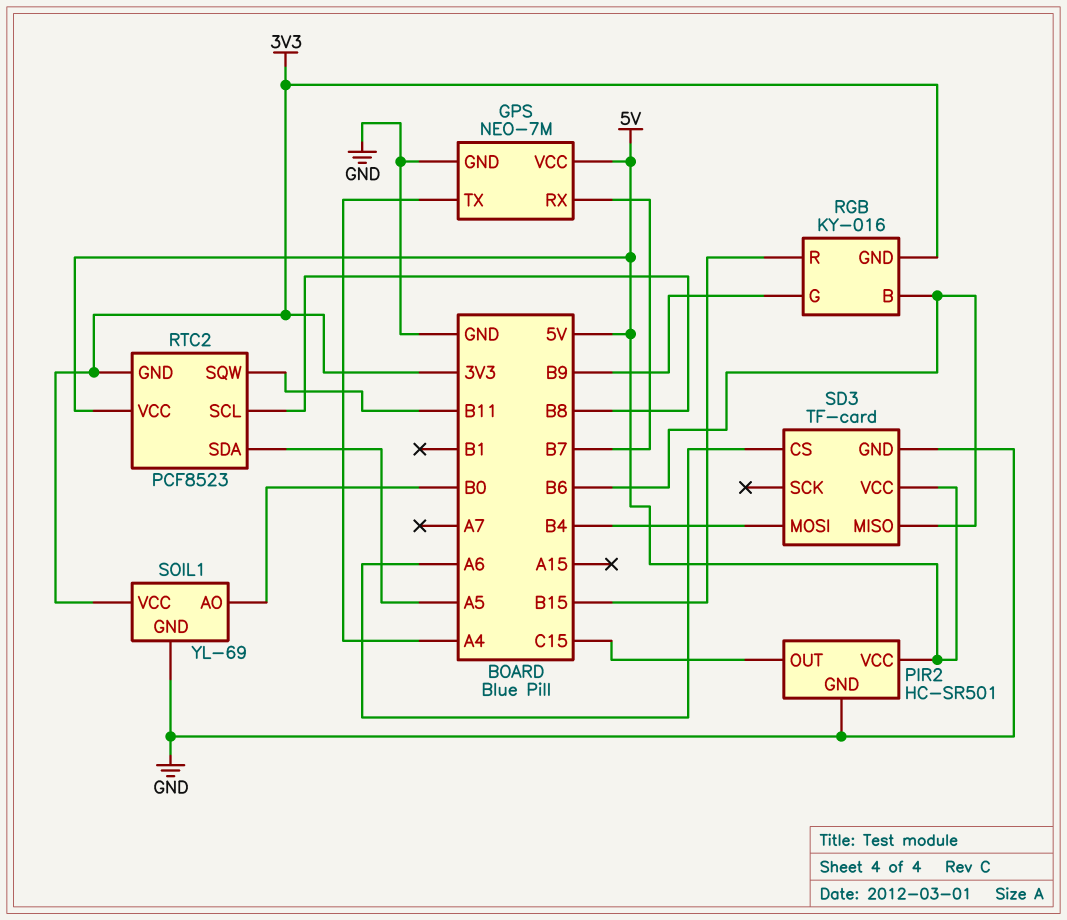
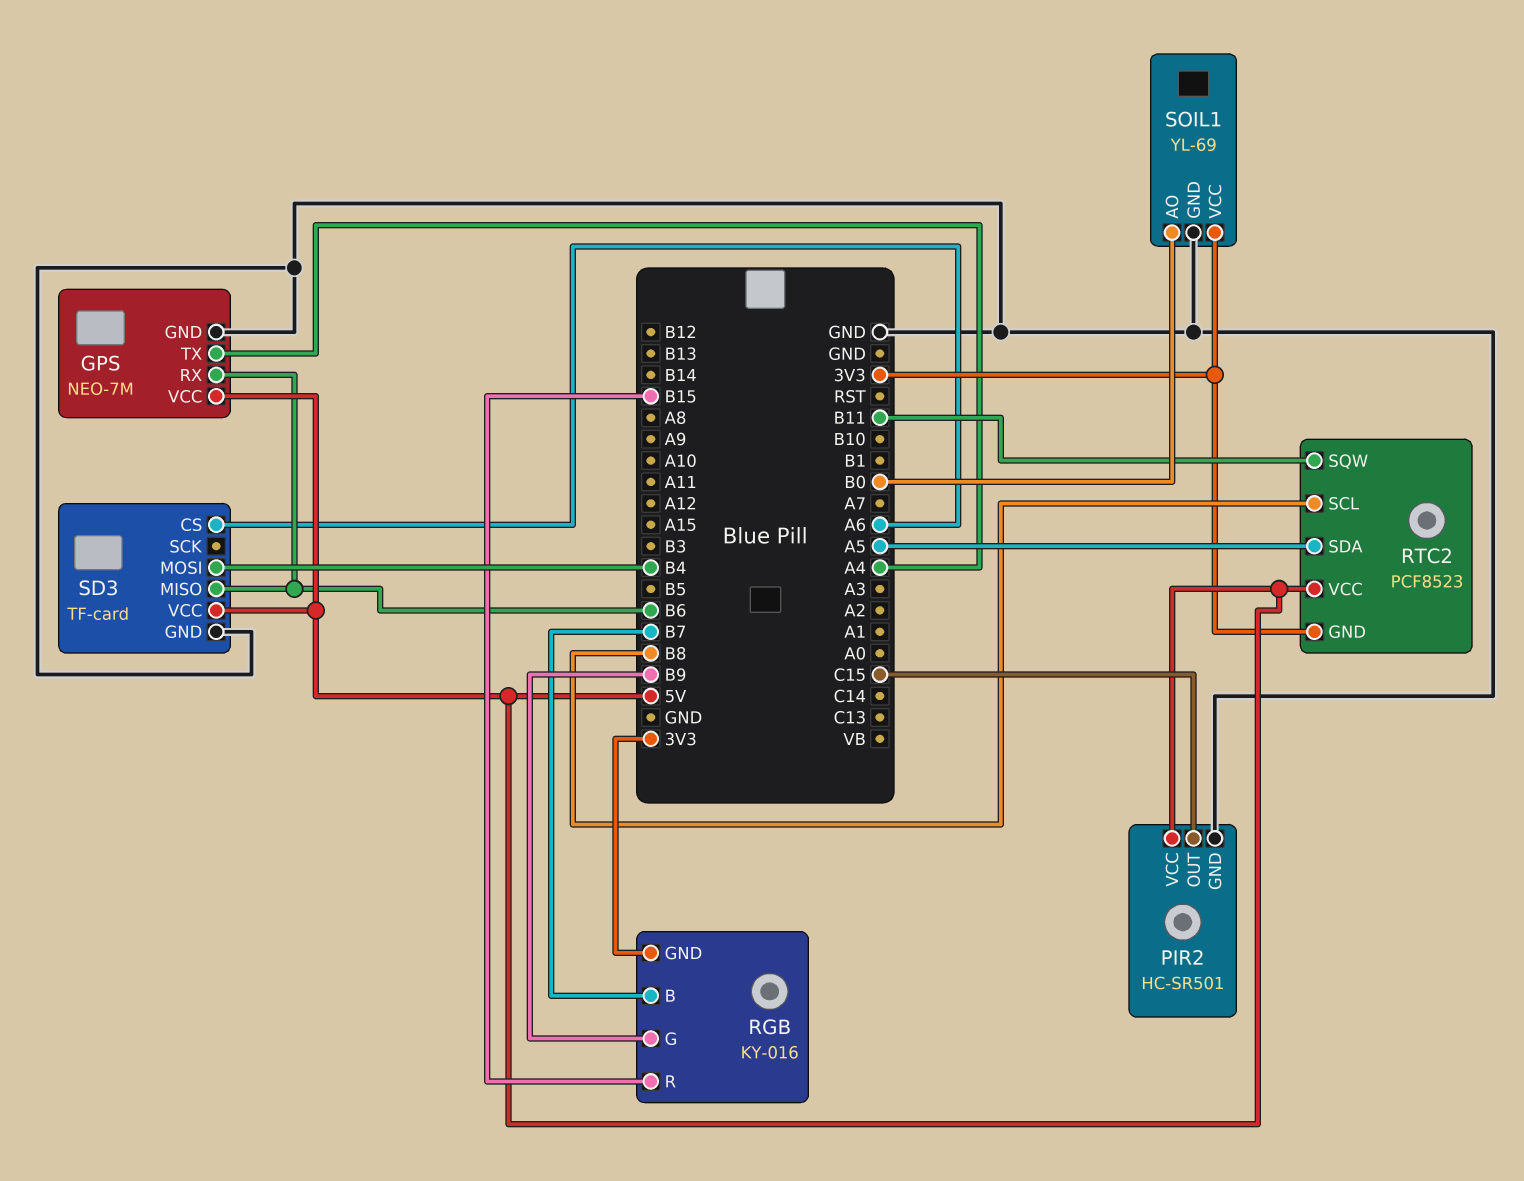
GPS pin RX: B7 -> B6
RGB pin B: B6 -> B7

